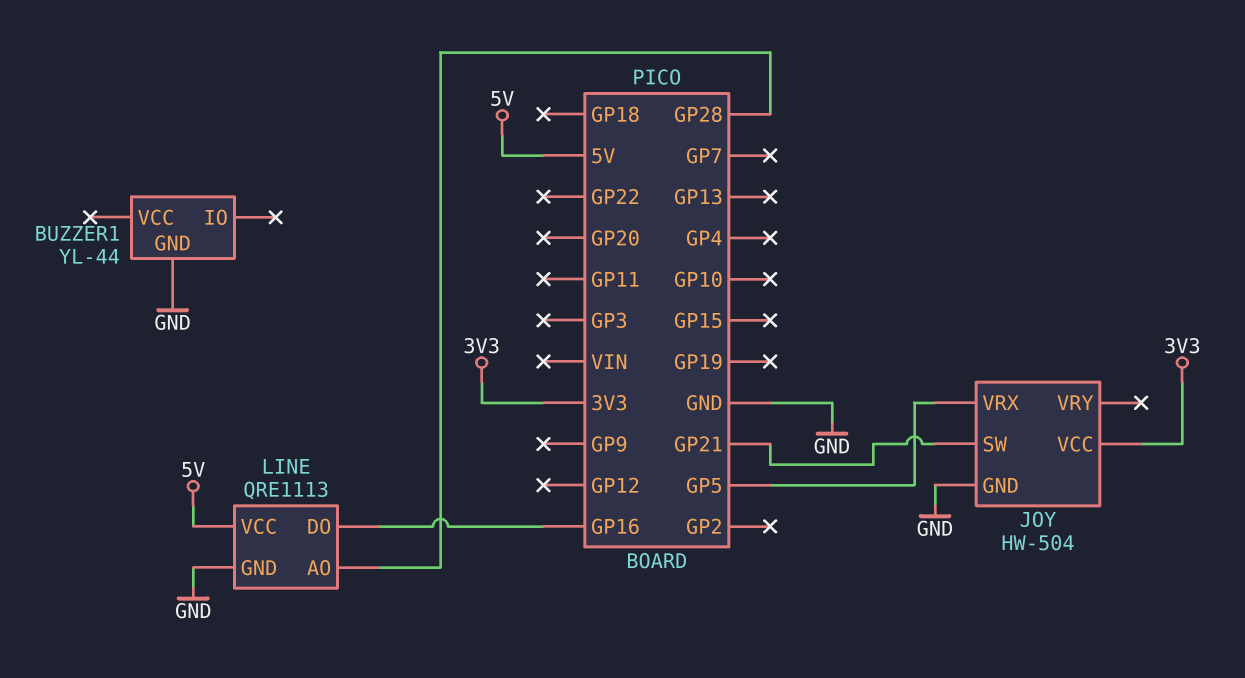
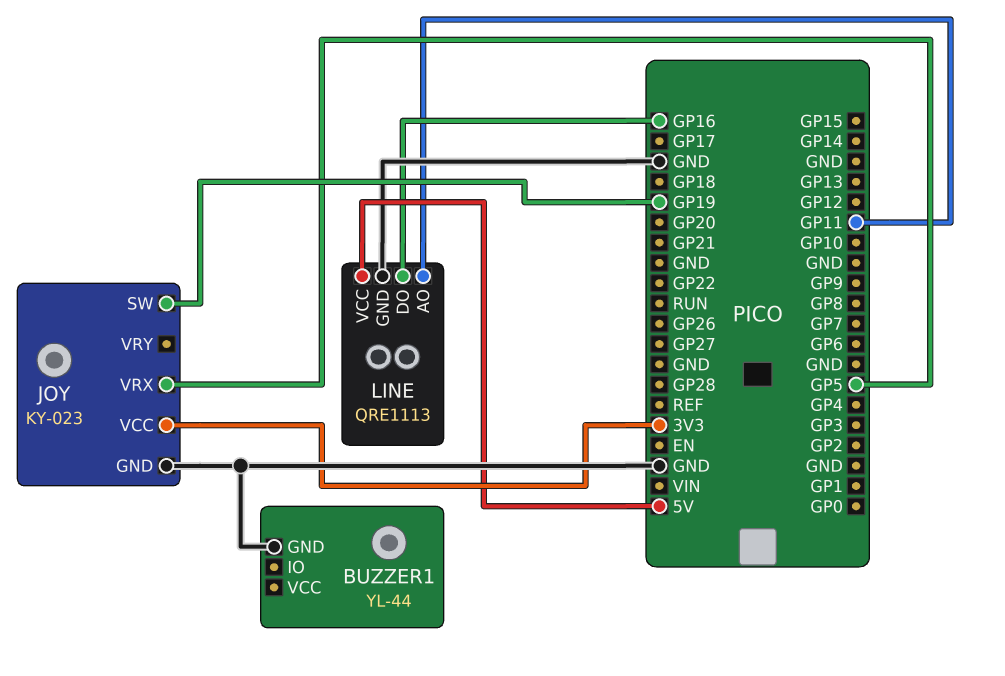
JOY: HW-504 -> KY-023
JOY pin SW: GP21 -> GP19
LINE pin AO: GP28 -> GP11

